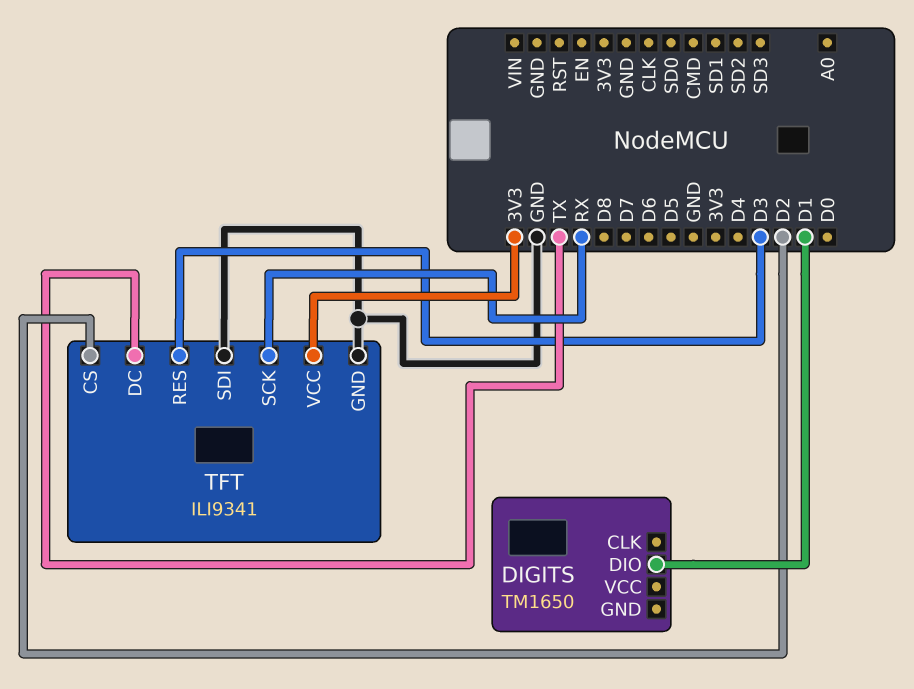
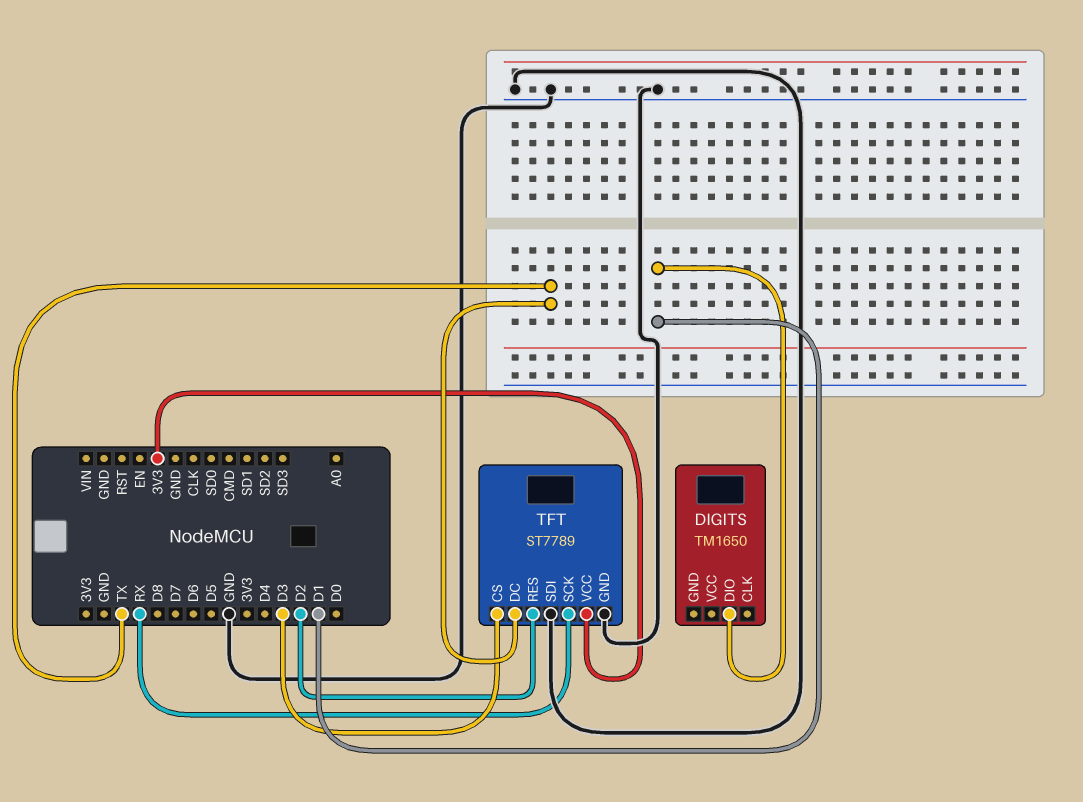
TFT: ILI9341 -> ST7789
TFT pin CS: D2 -> D3
TFT pin RES: D3 -> D2

